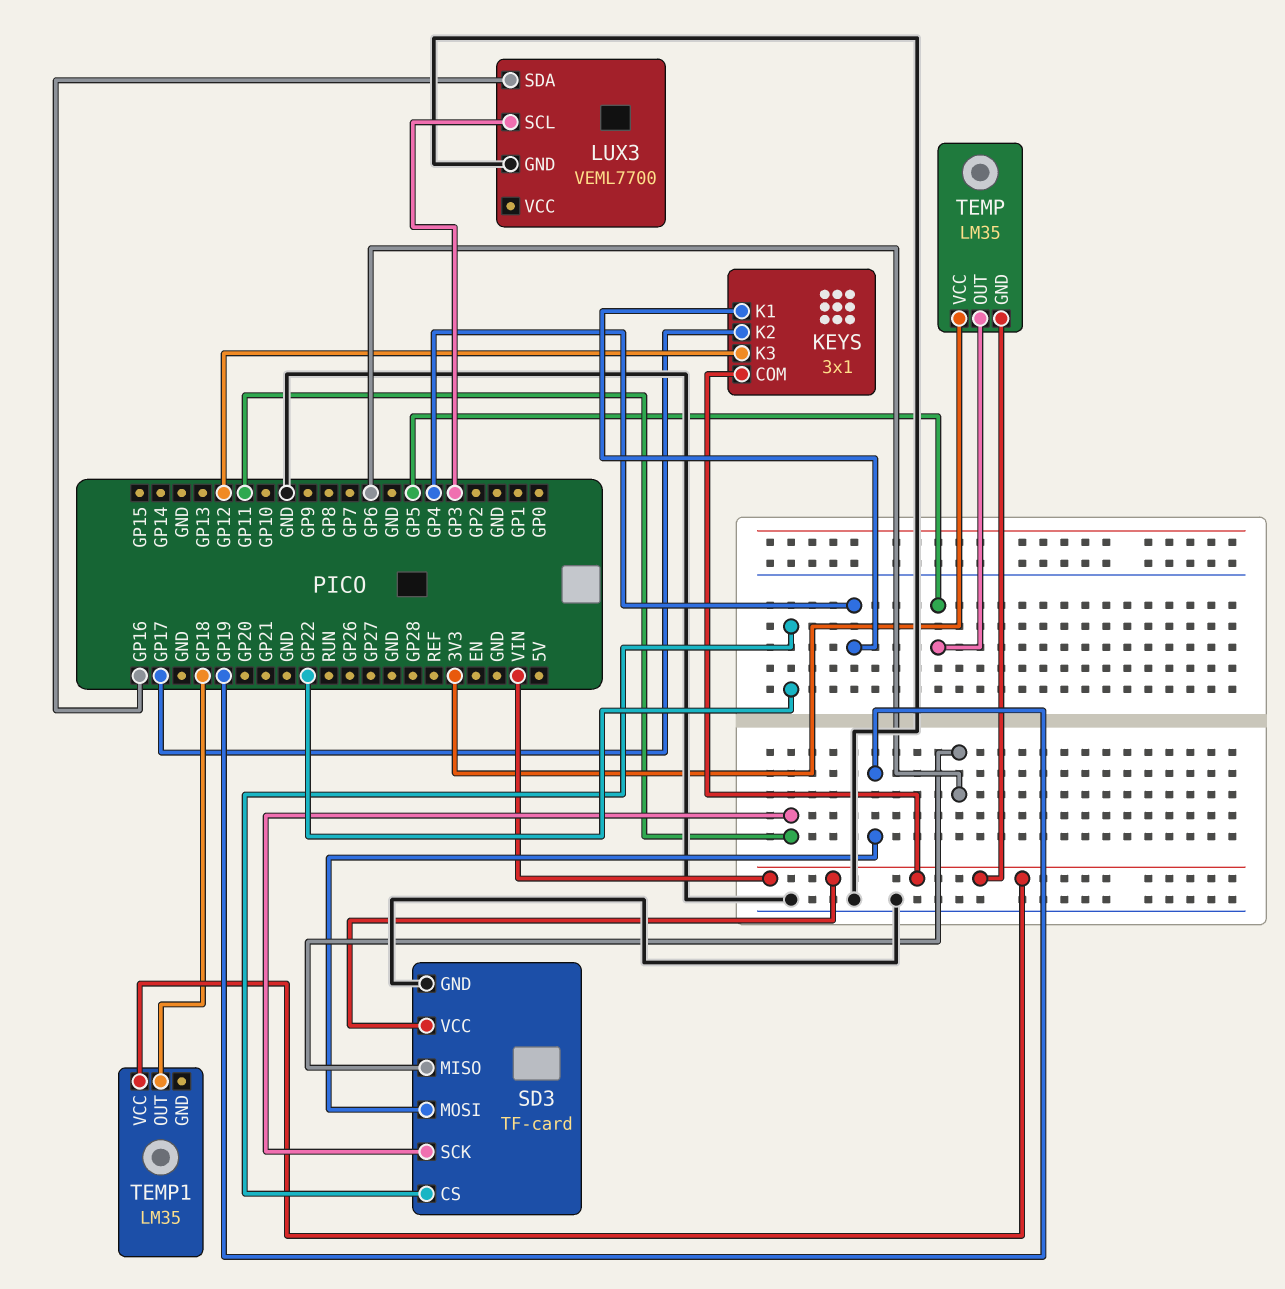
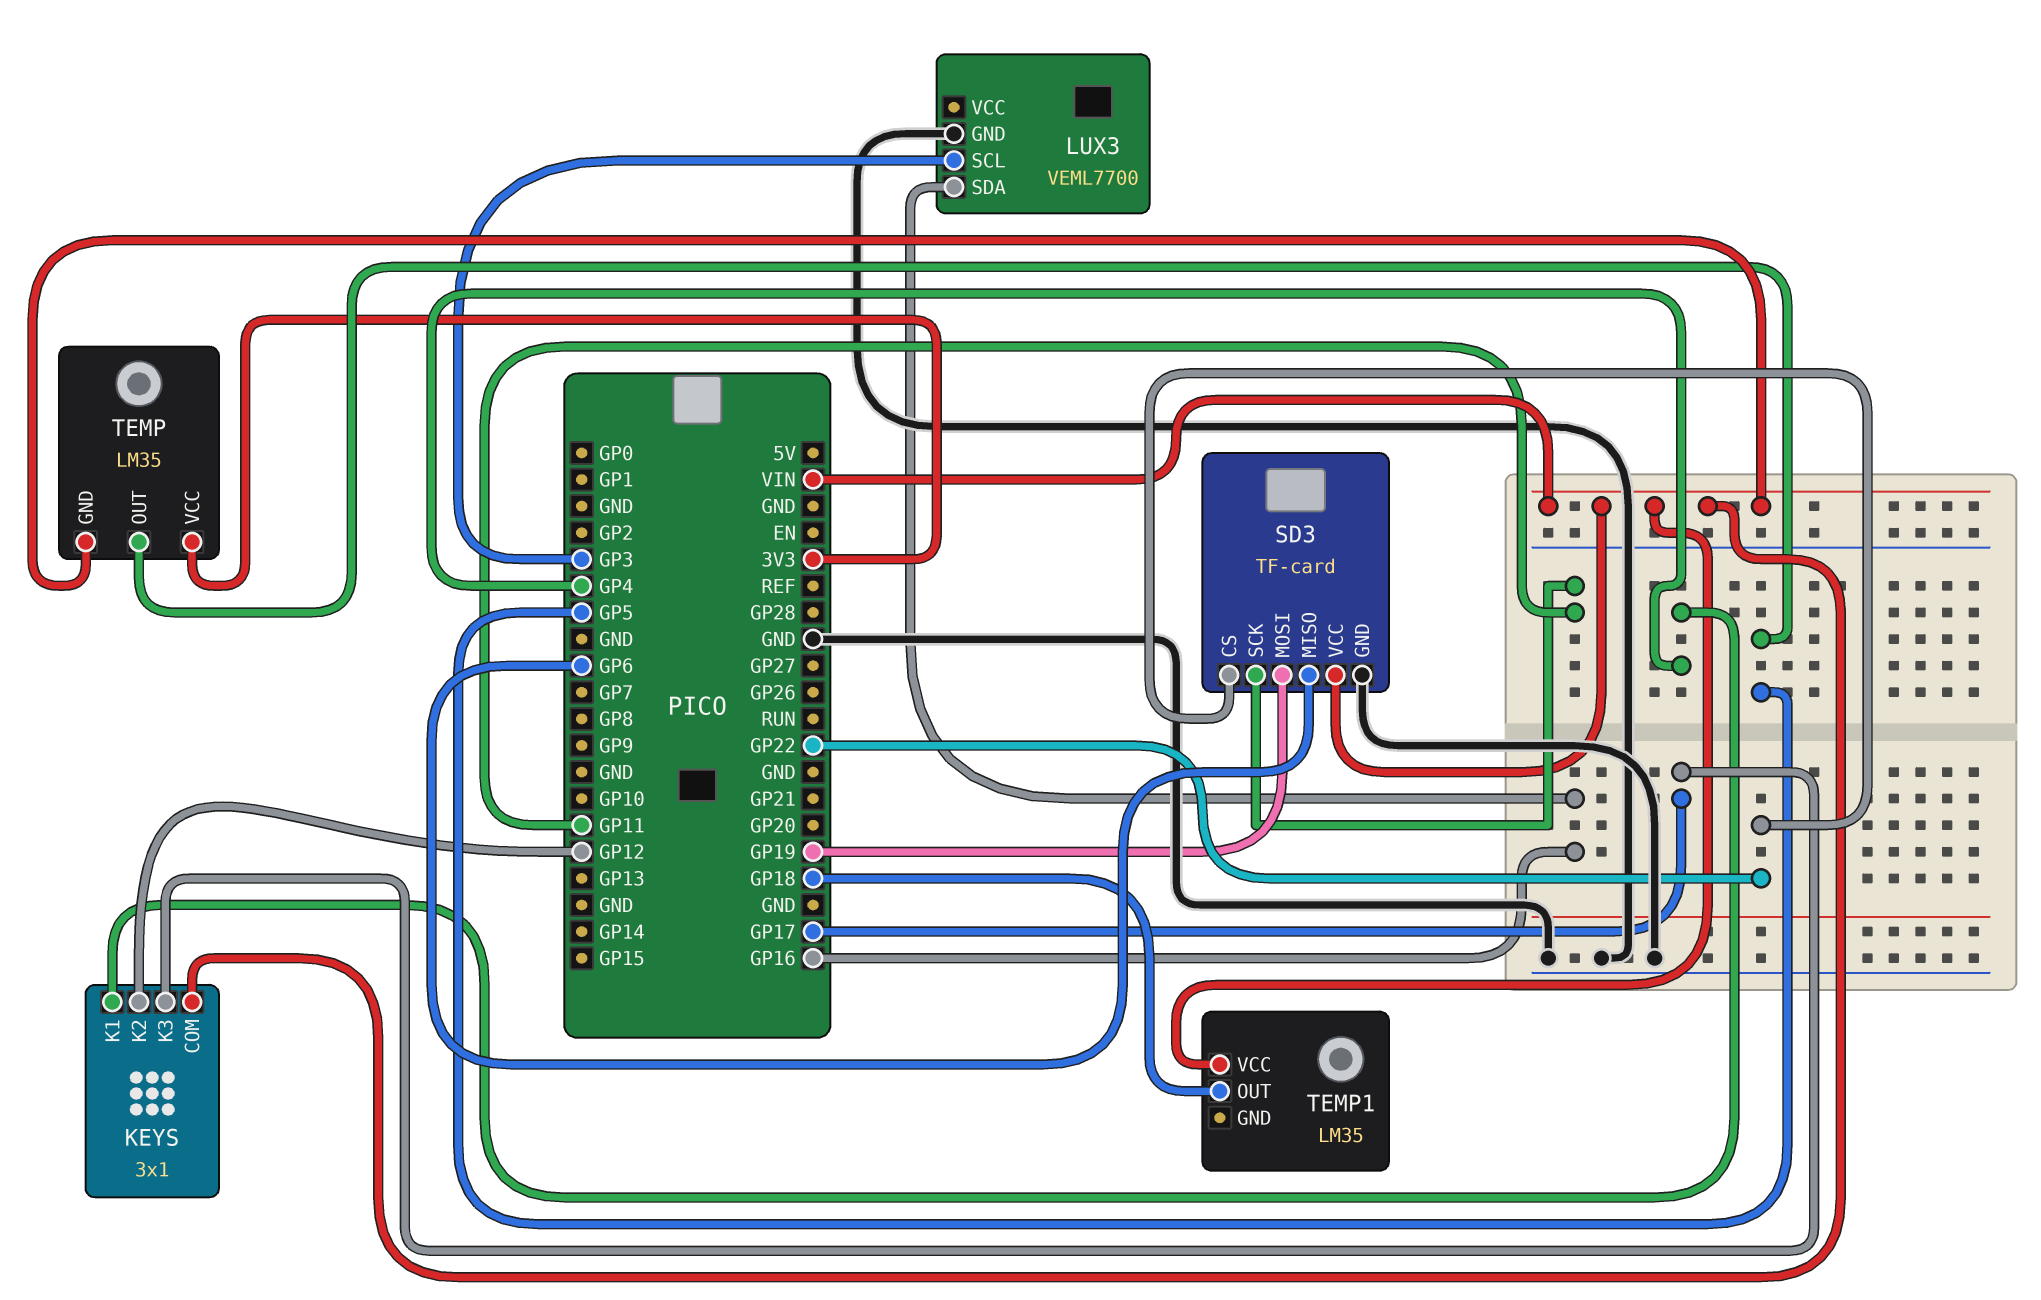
KEYS pin K2: GP17 -> GP12
KEYS pin K3: GP12 -> GP17

